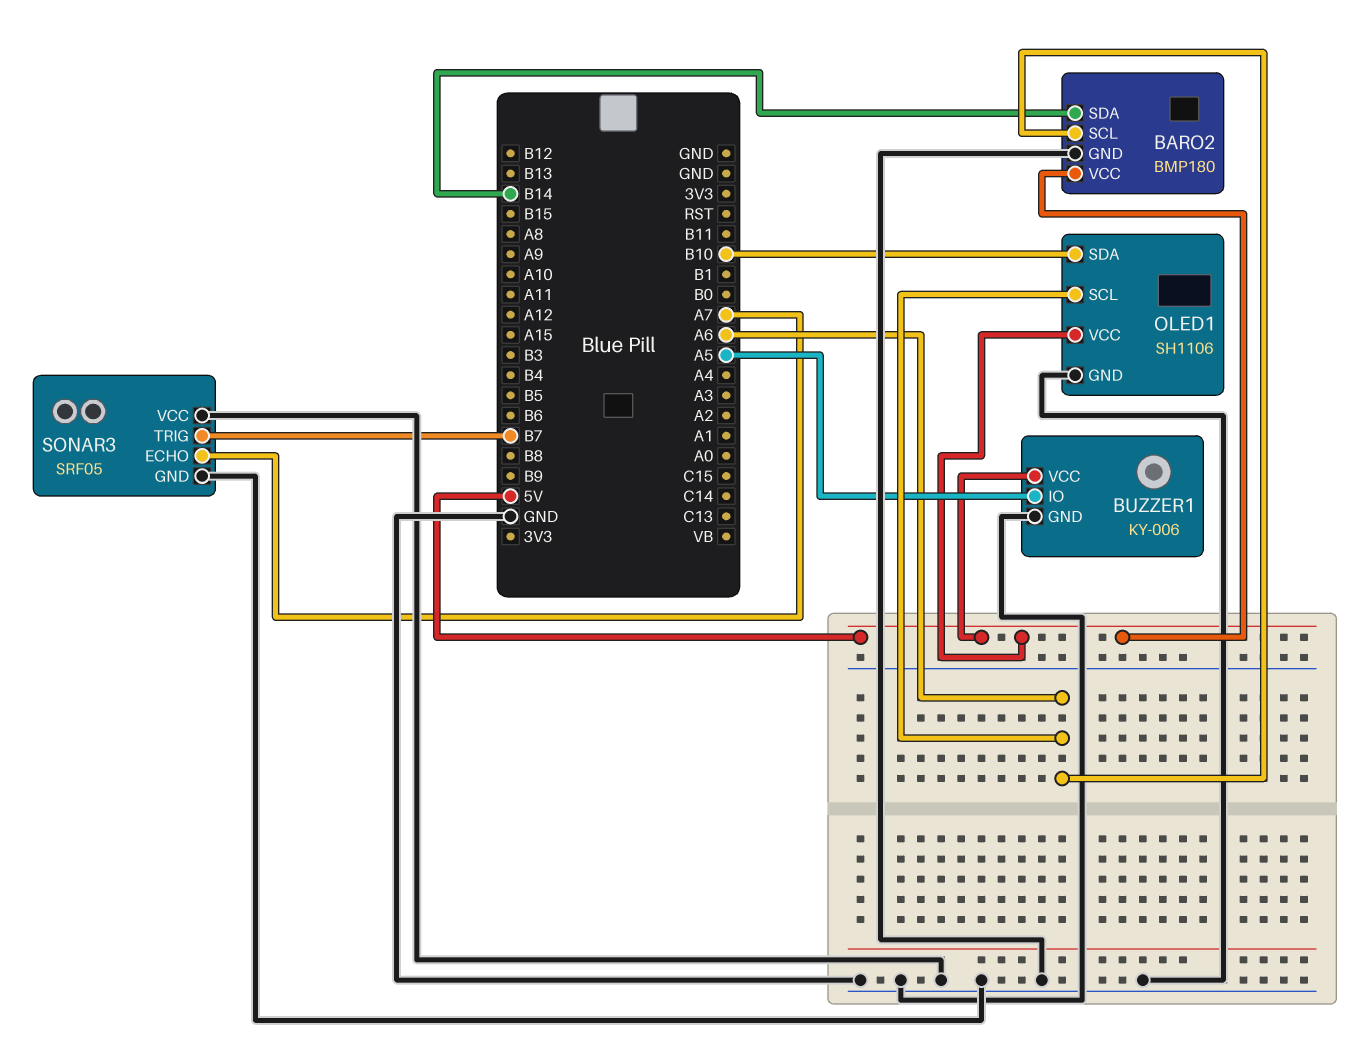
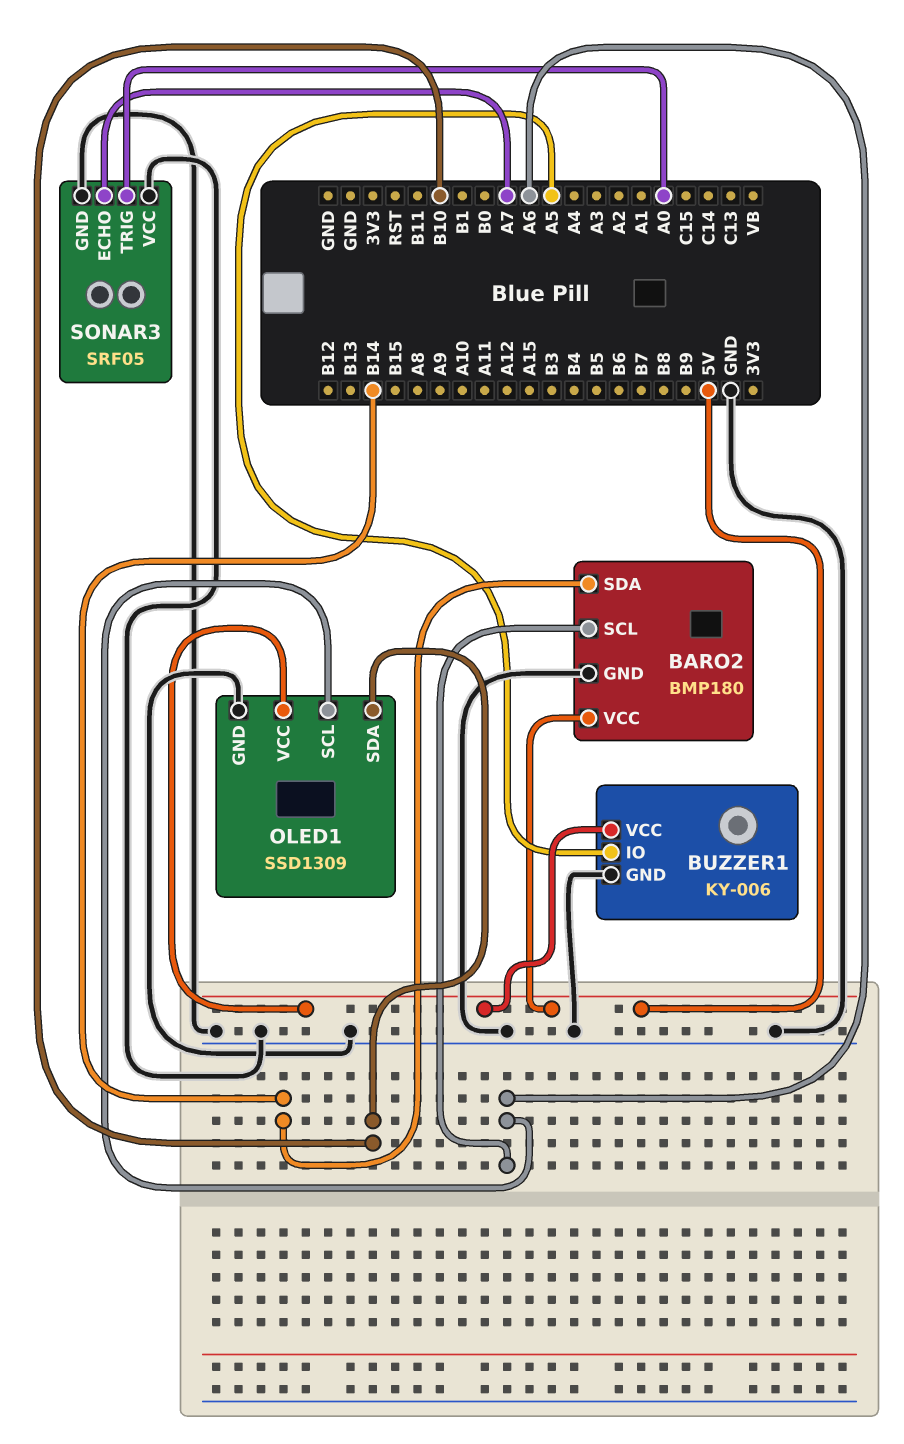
OLED1: SH1106 -> SSD1309
SONAR3 pin TRIG: B7 -> A0

